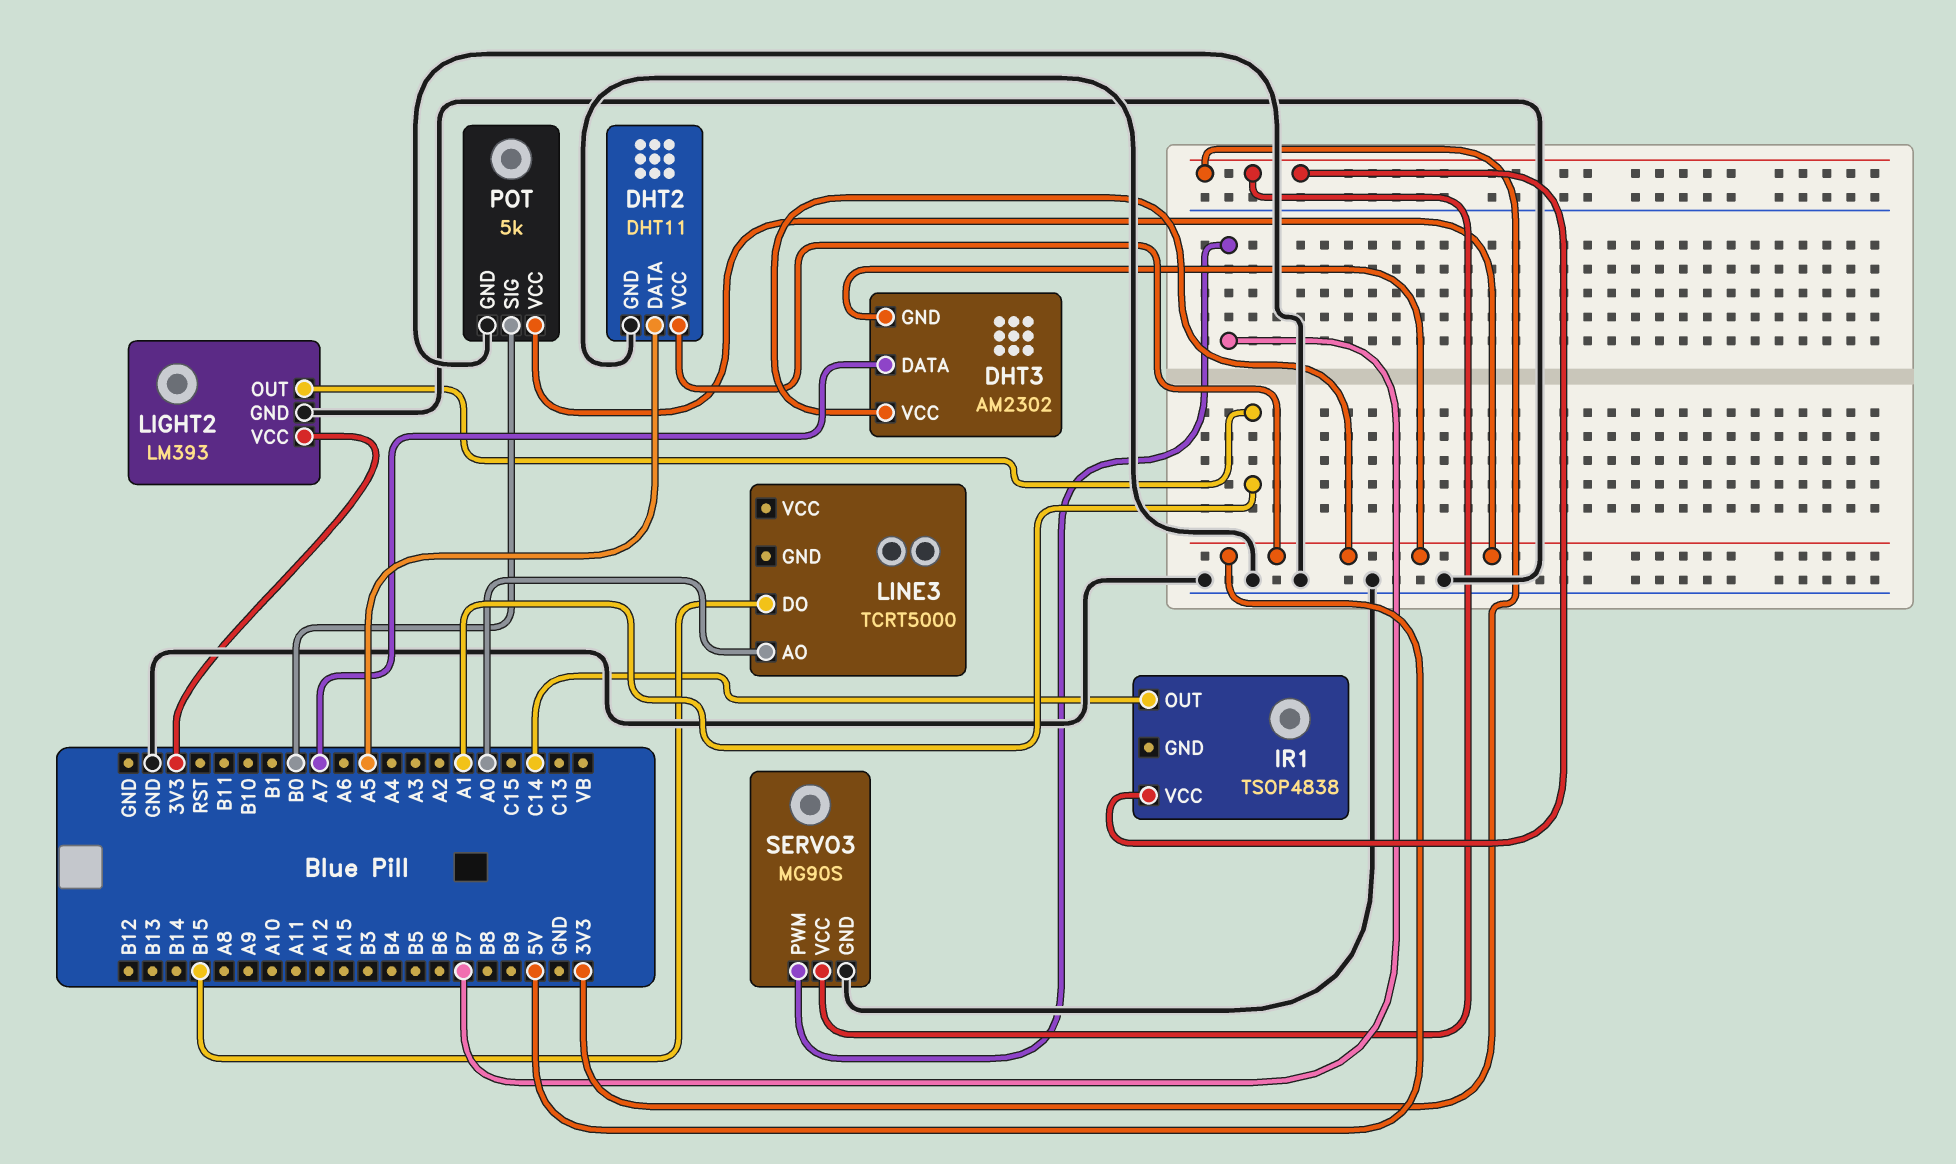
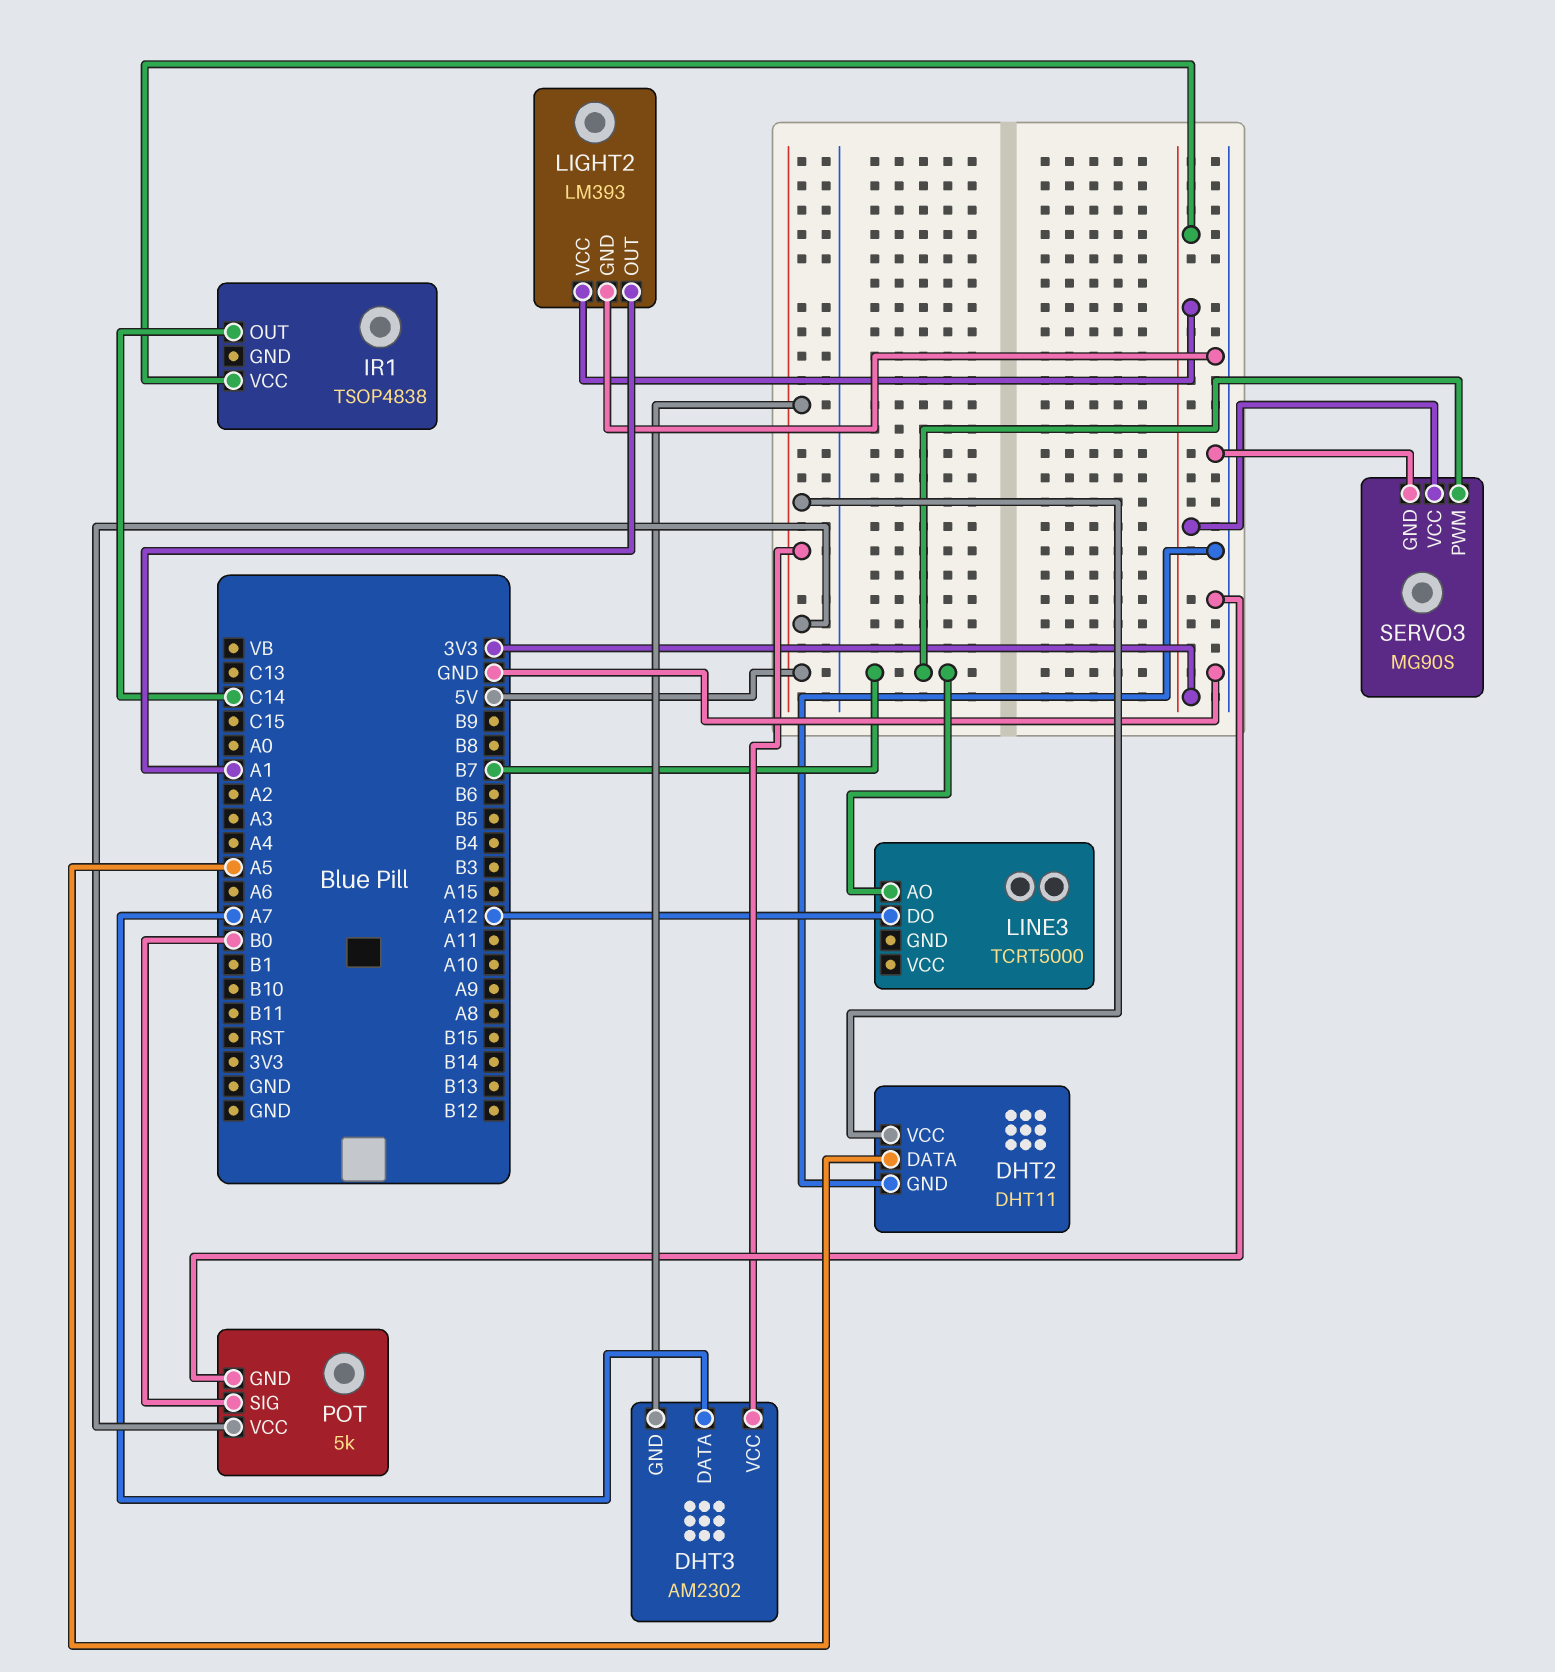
LINE3 pin AO: A0 -> B7
LINE3 pin DO: B15 -> A12

